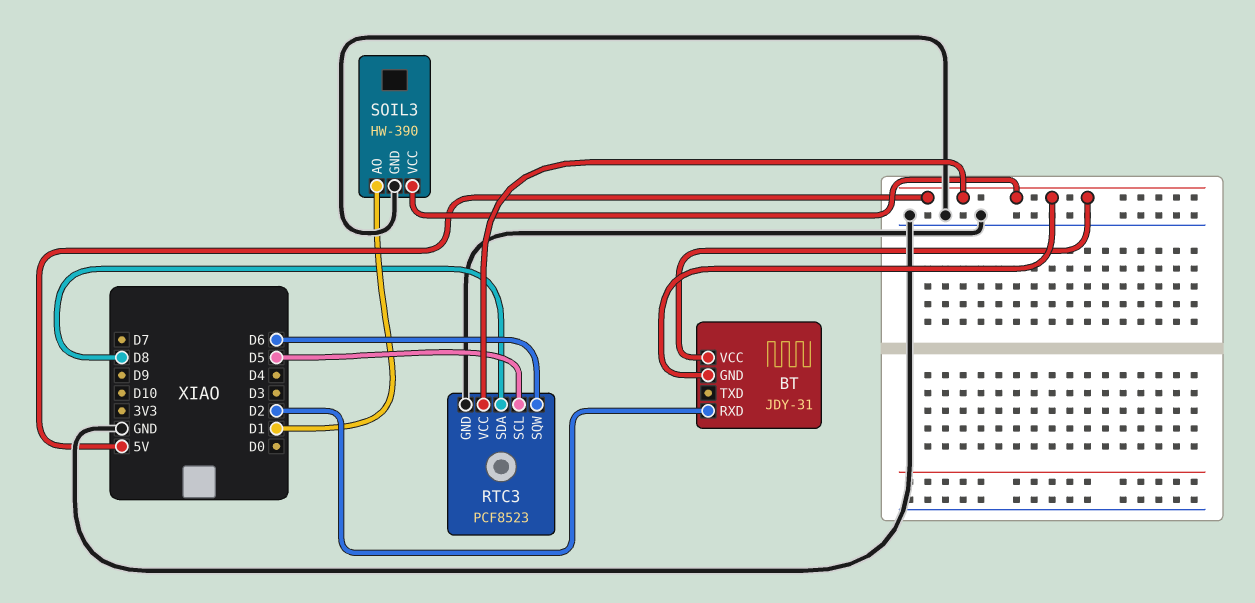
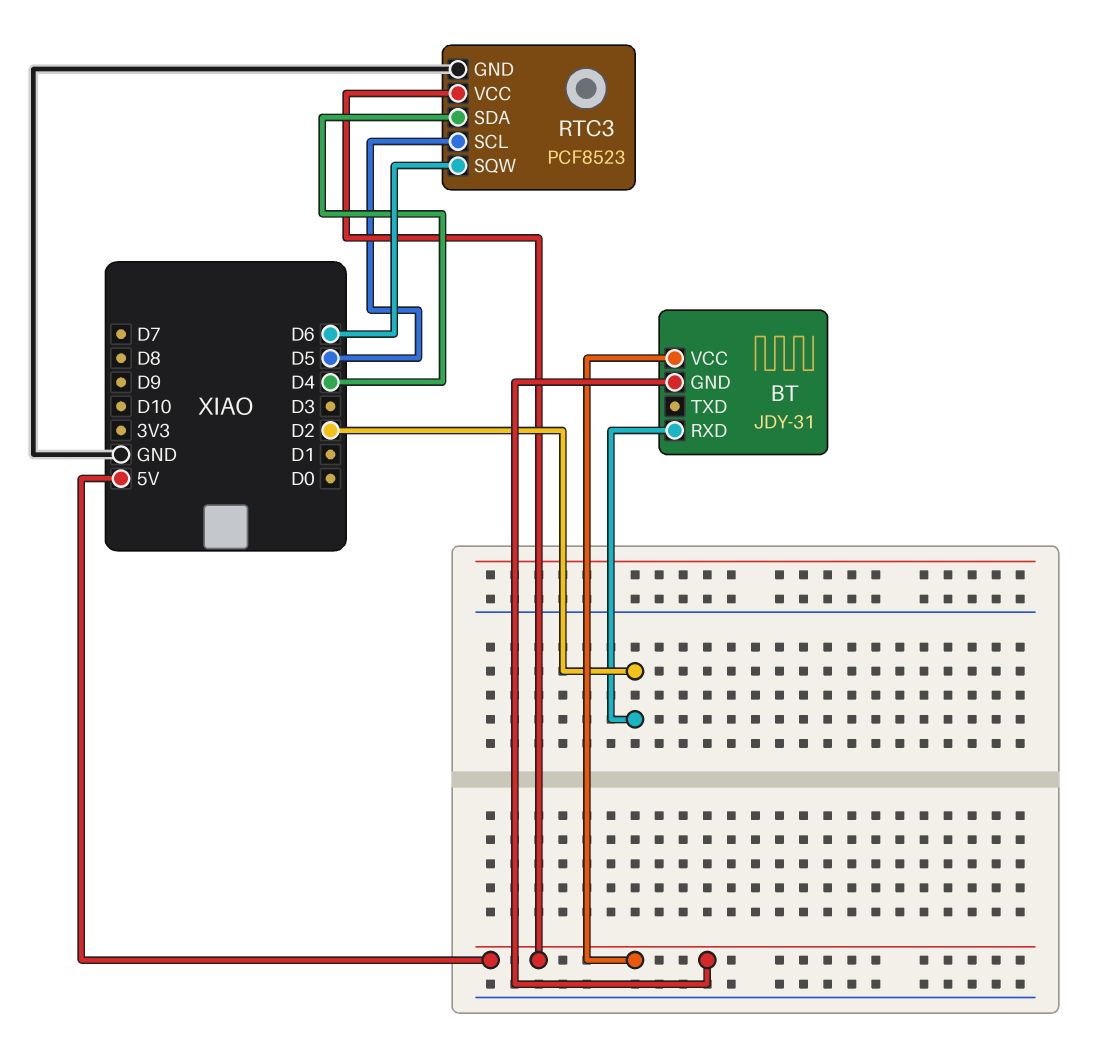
RTC3 pin SDA: D8 -> D4
SOIL3: HW-390 -> none
SOIL3 pin AO: D1 -> none
SOIL3 pin GND: GND -> none
SOIL3 pin VCC: 5V -> none

